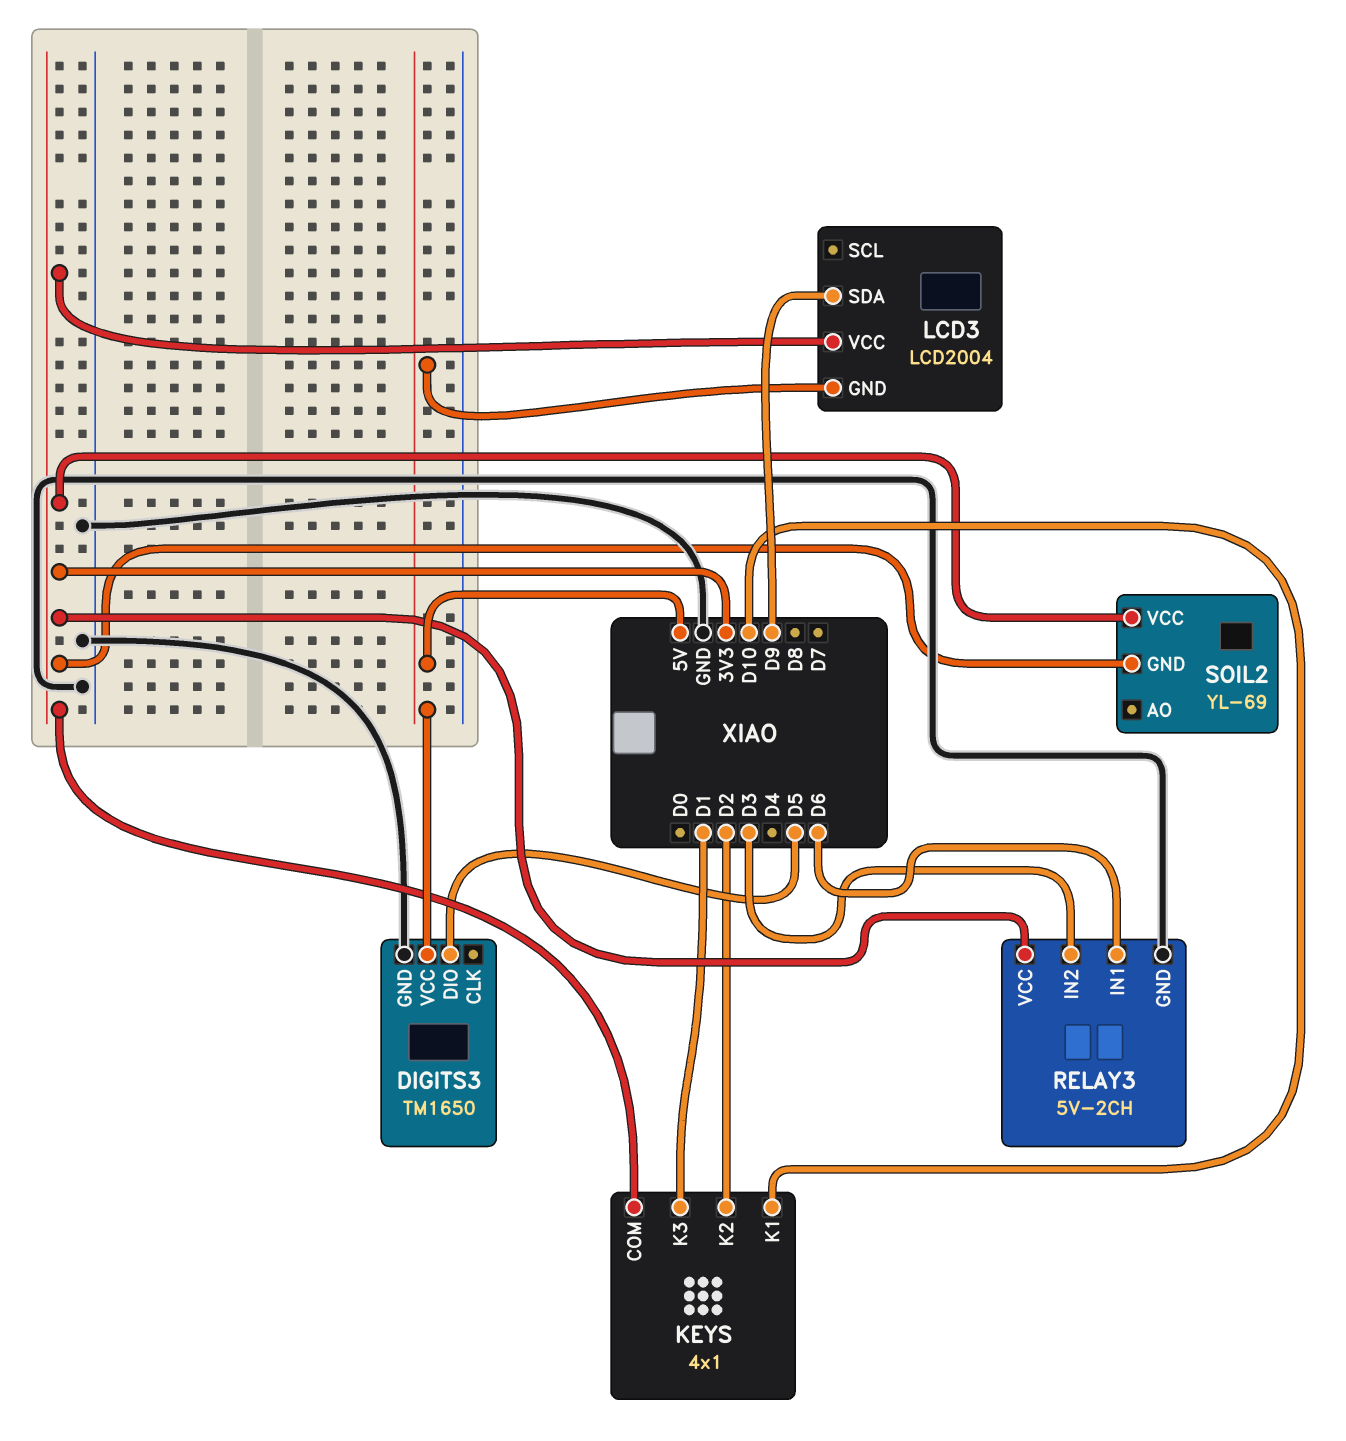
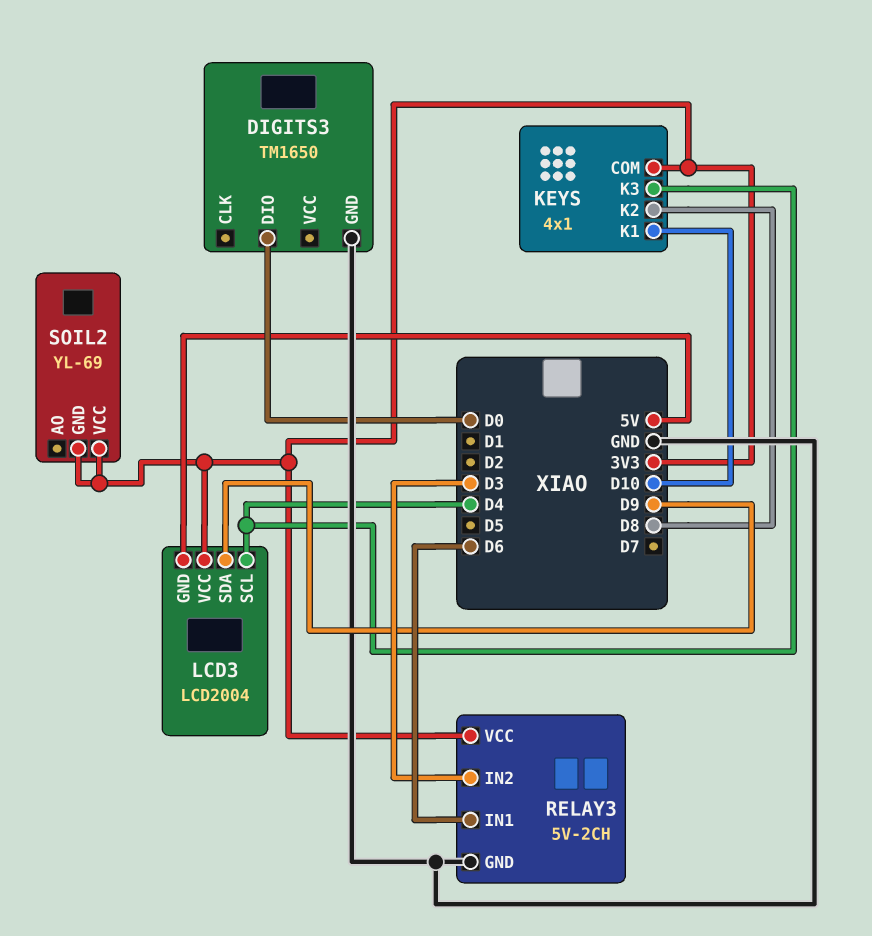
DIGITS3 pin DIO: D5 -> D0
DIGITS3 pin VCC: 5V -> none
KEYS pin K2: D2 -> D8
KEYS pin K3: D1 -> D4
LCD3 pin SCL: none -> D4

